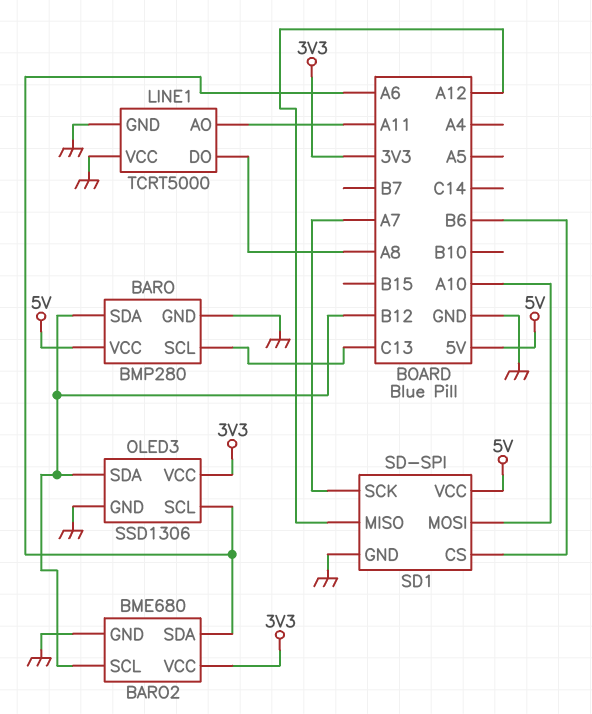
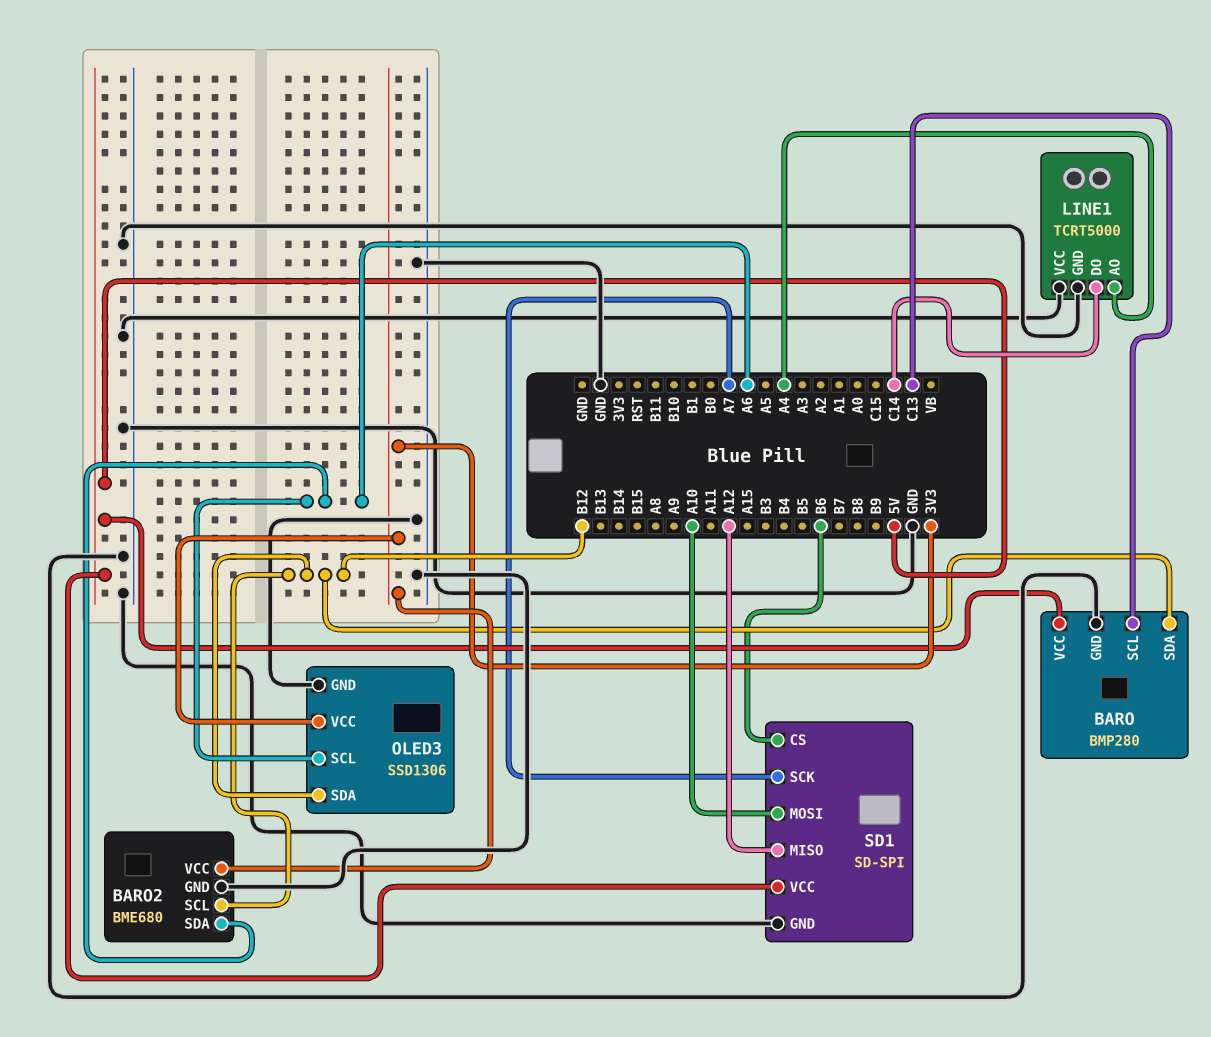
LINE1 pin AO: A11 -> A4
LINE1 pin DO: A8 -> C14

